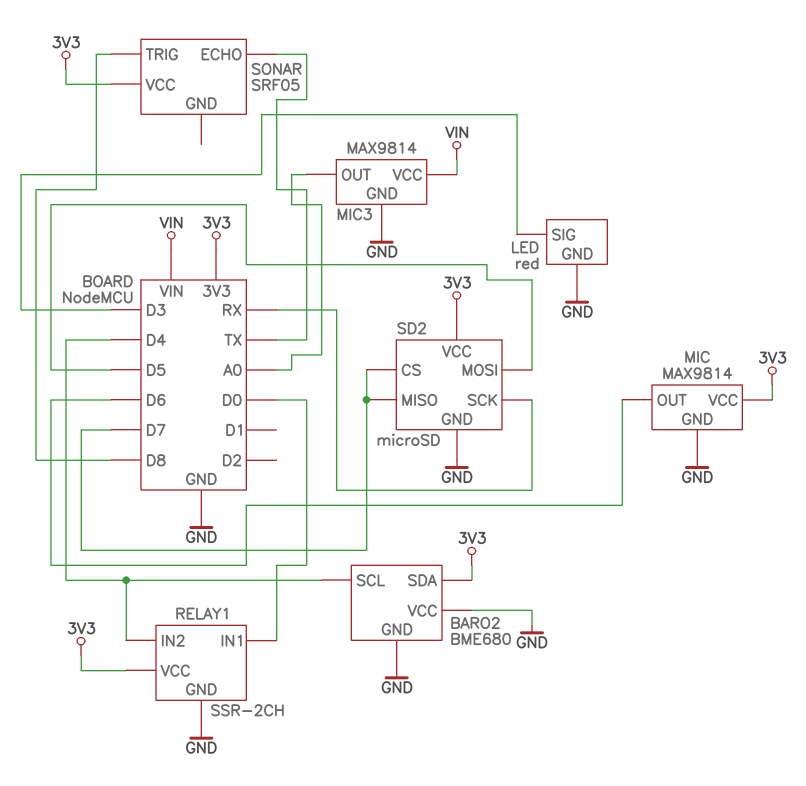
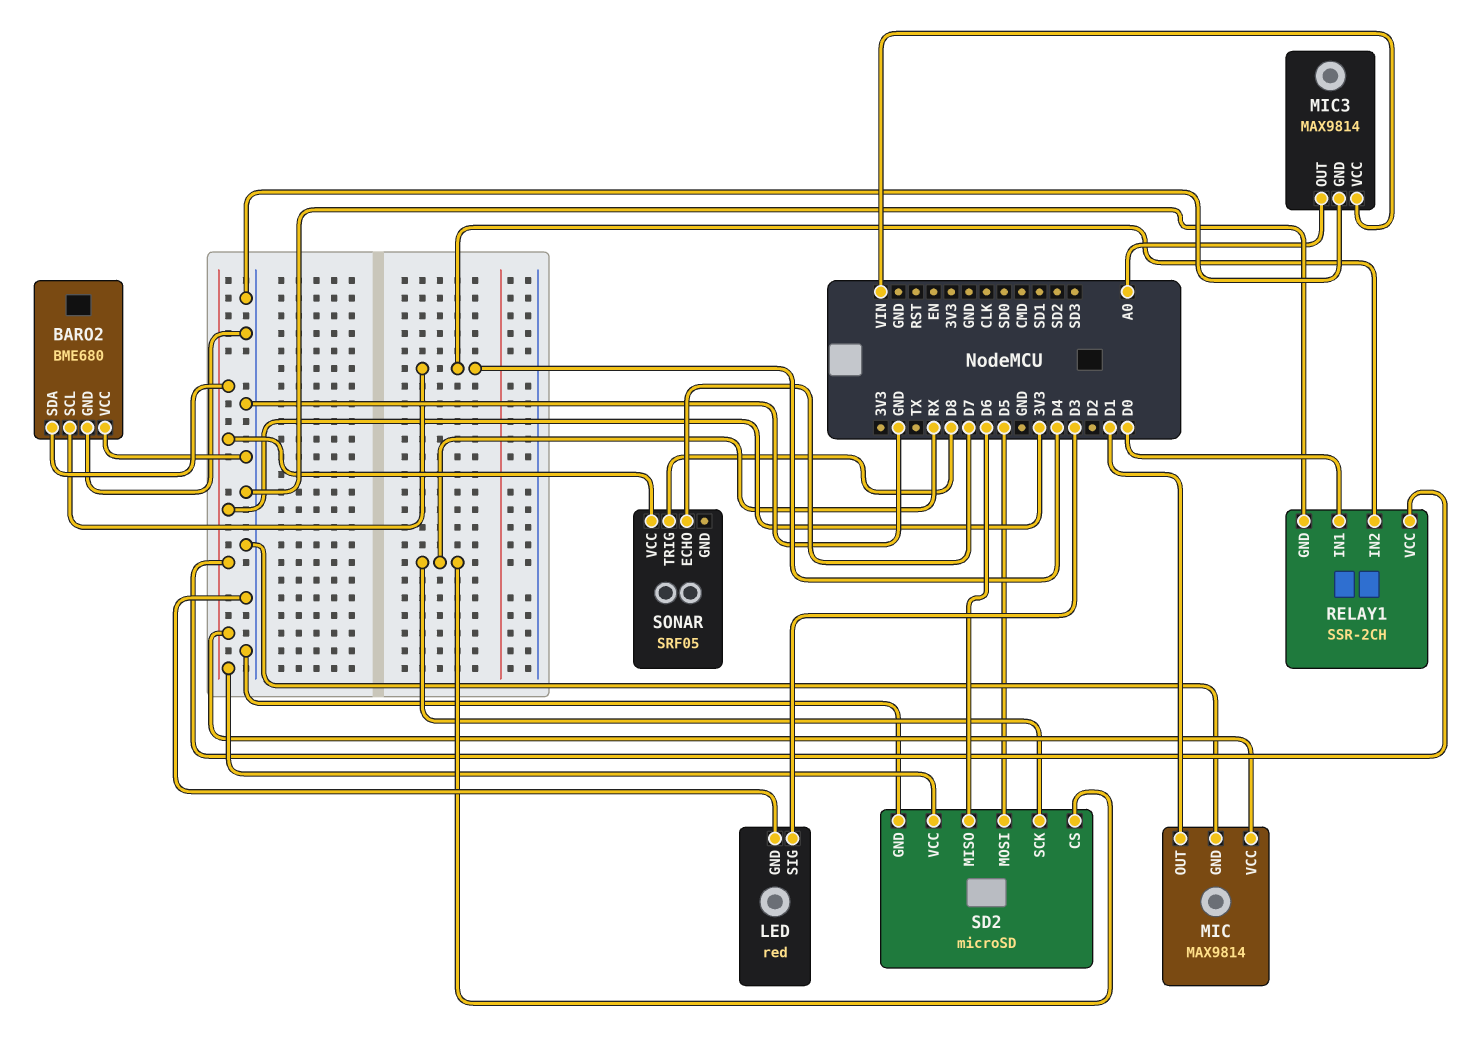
MIC pin OUT: D6 -> D1
SD2 pin CS: D7 -> RX
SD2 pin MISO: D7 -> D6
SONAR pin ECHO: TX -> D7

